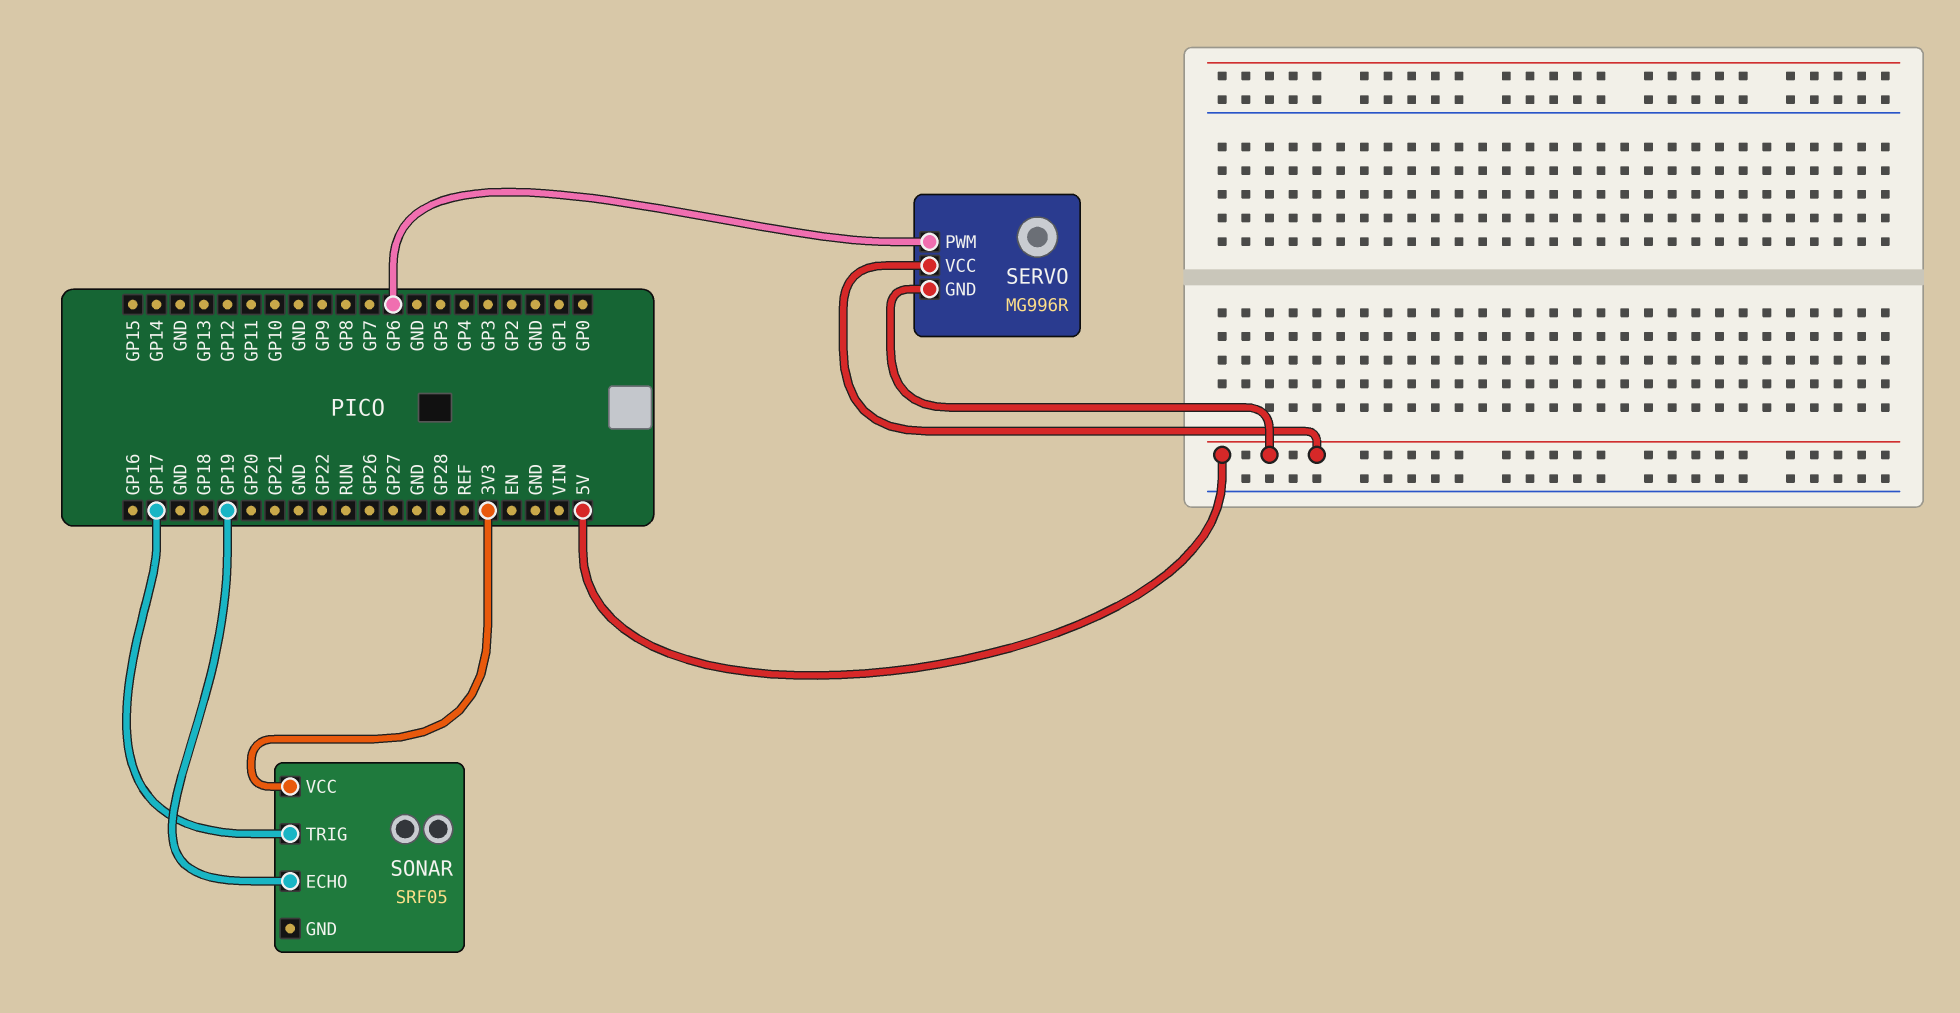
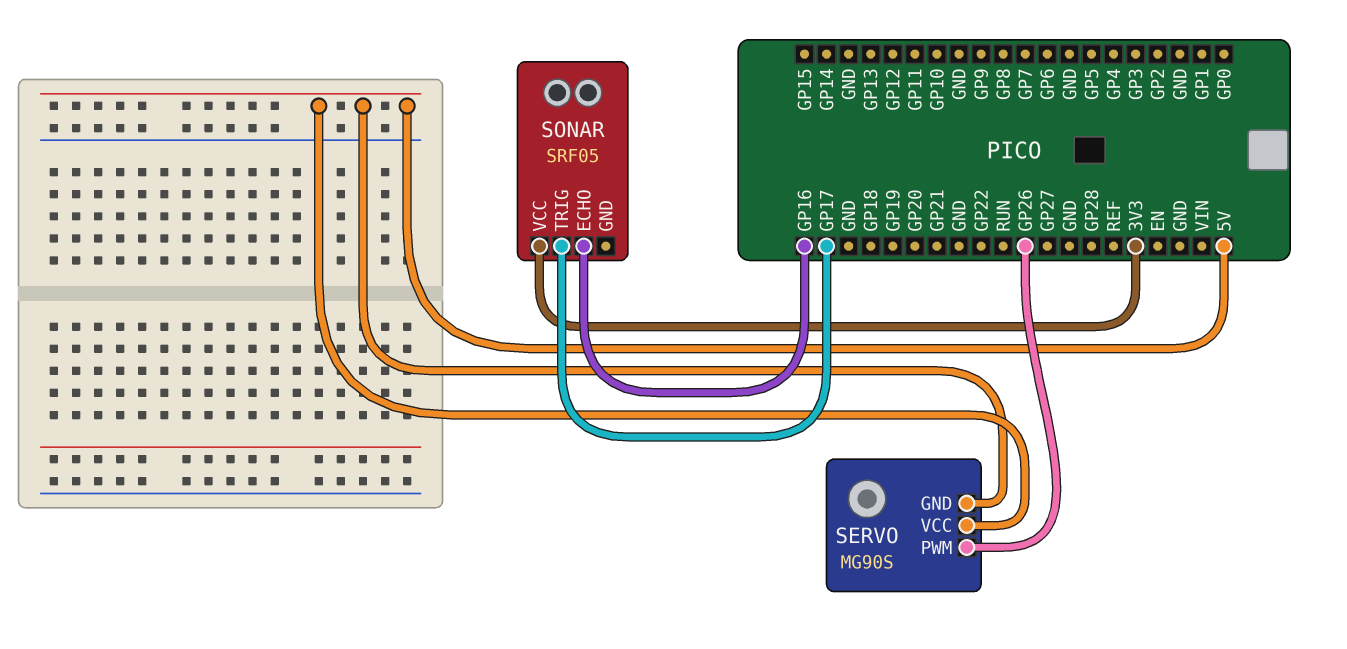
SERVO: MG996R -> MG90S
SERVO pin PWM: GP6 -> GP26
SONAR pin ECHO: GP19 -> GP16

